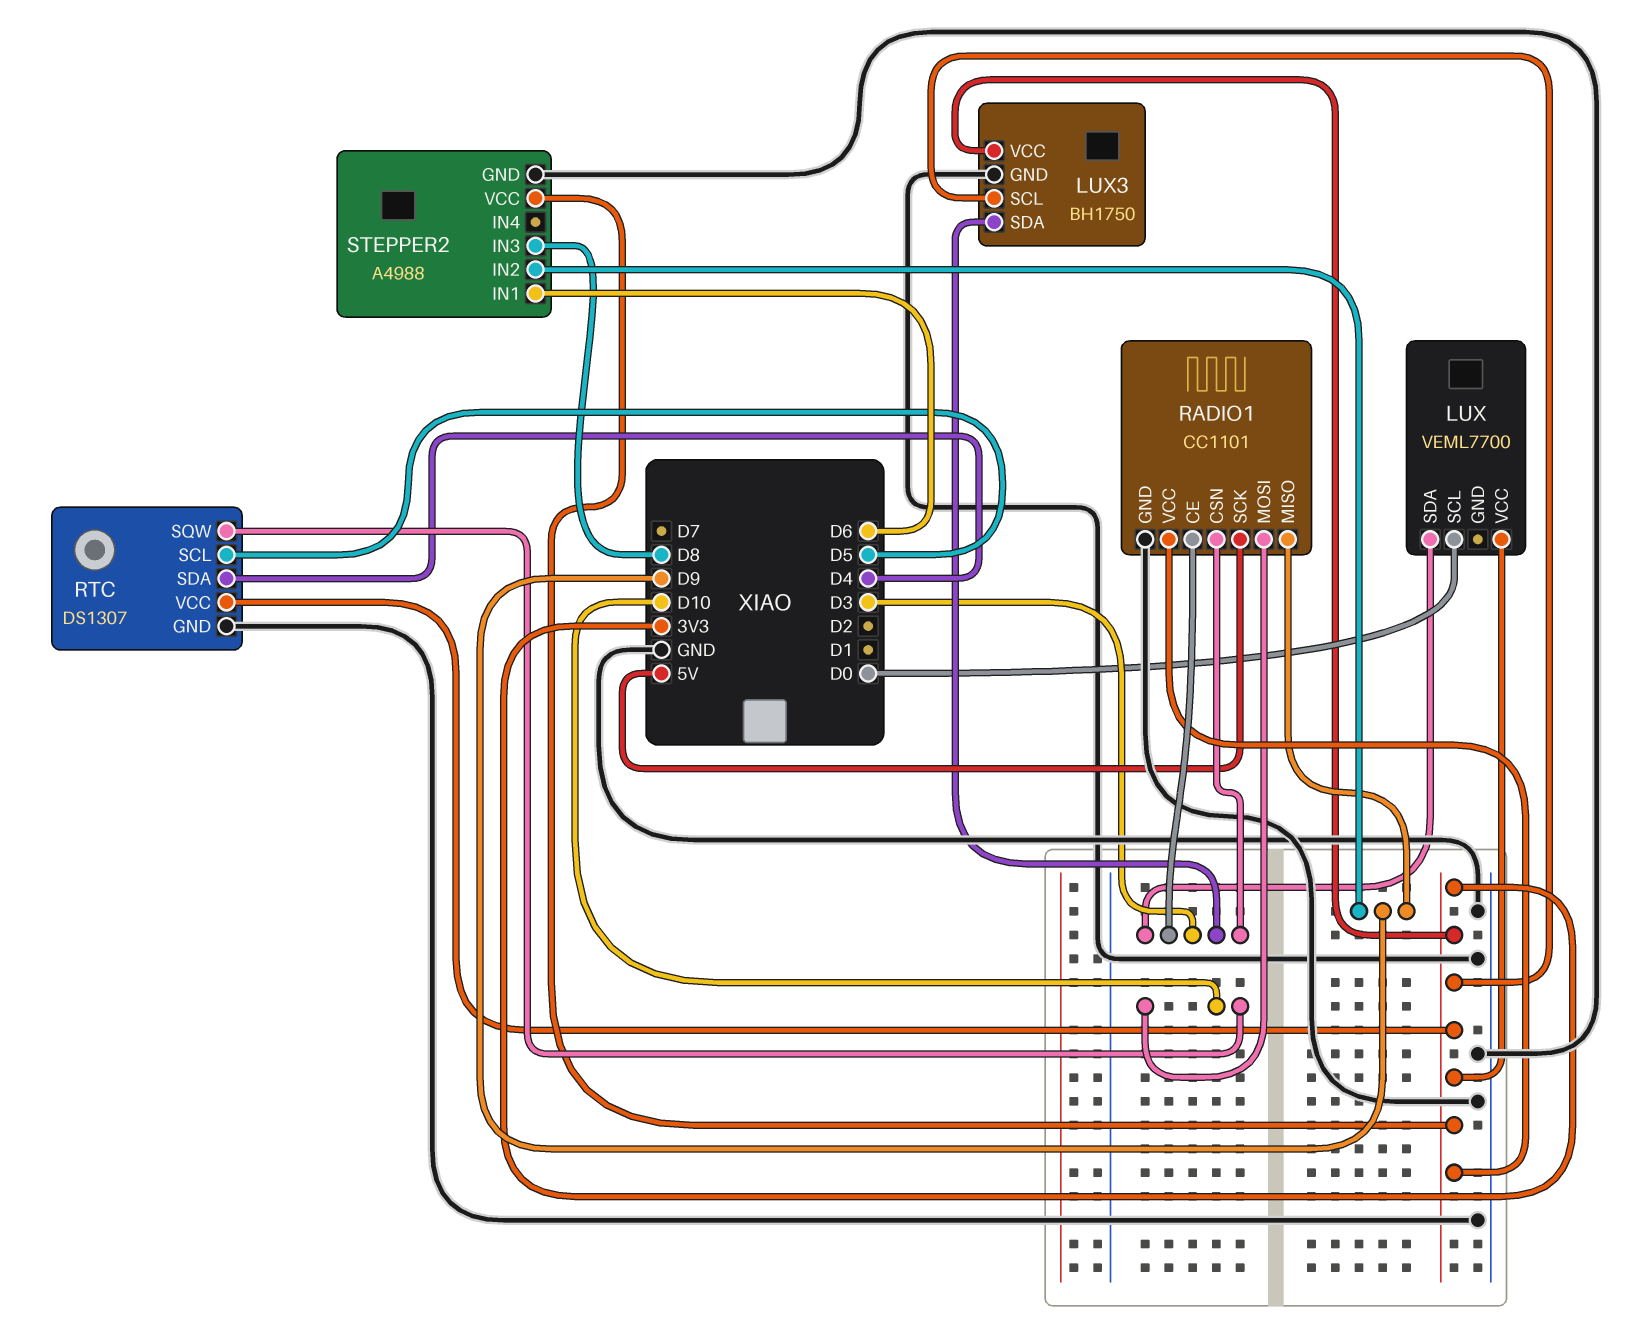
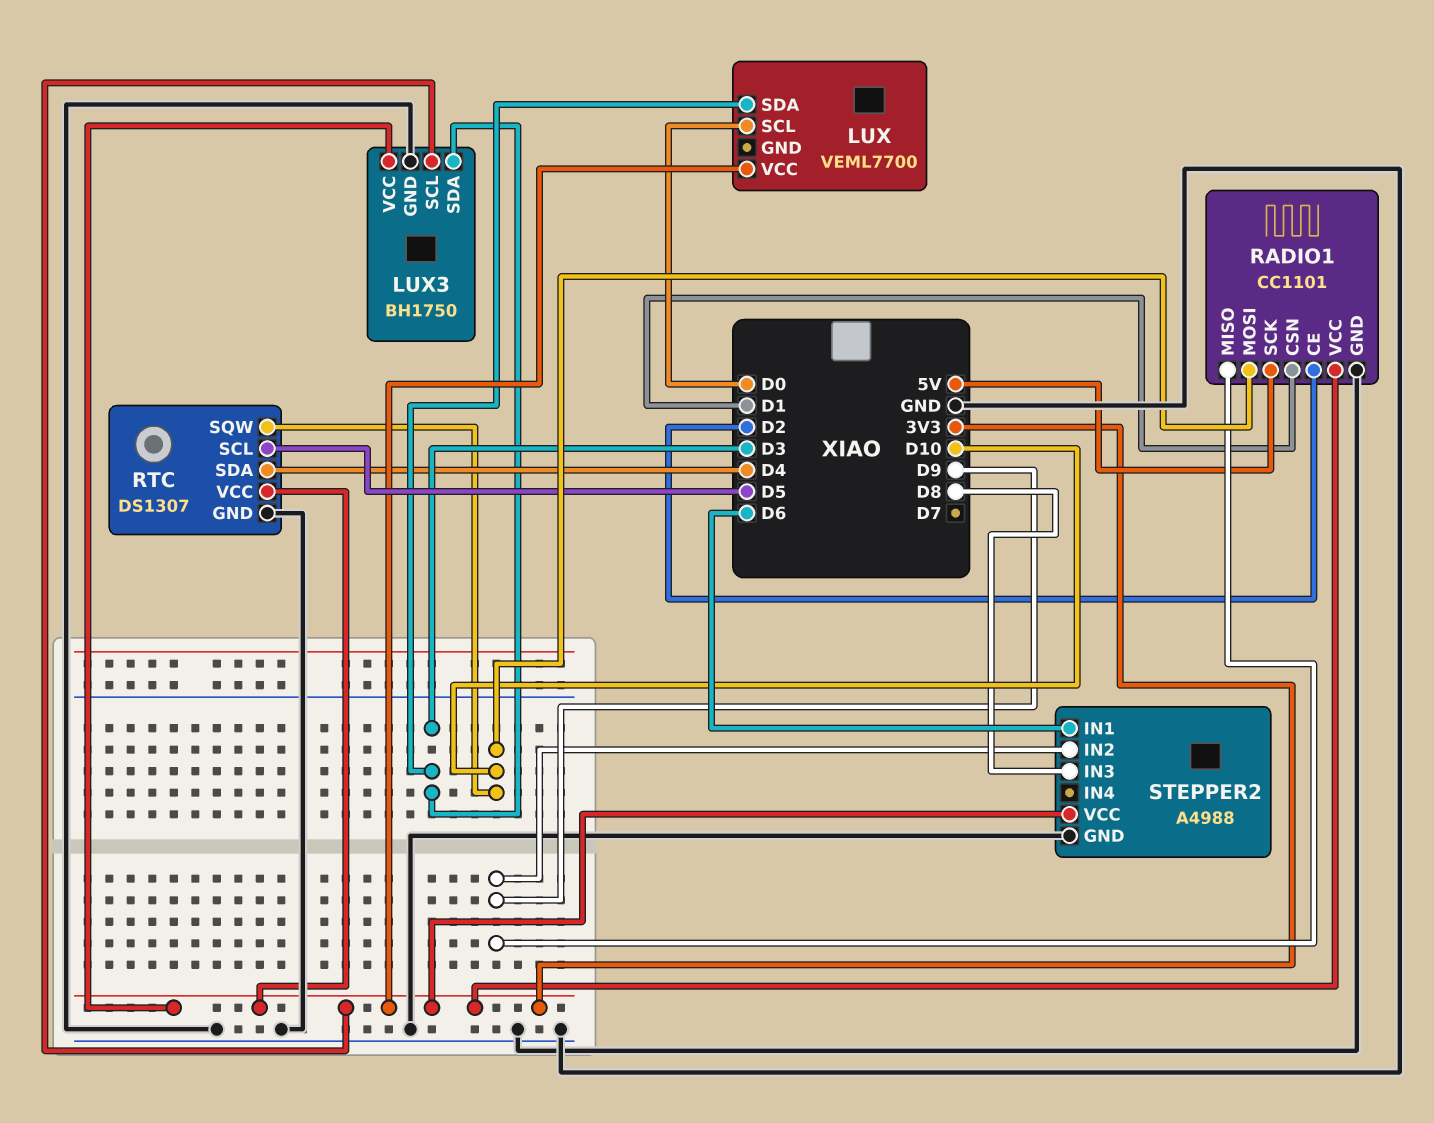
RADIO1 pin CE: D3 -> D2
RADIO1 pin CSN: D3 -> D1

